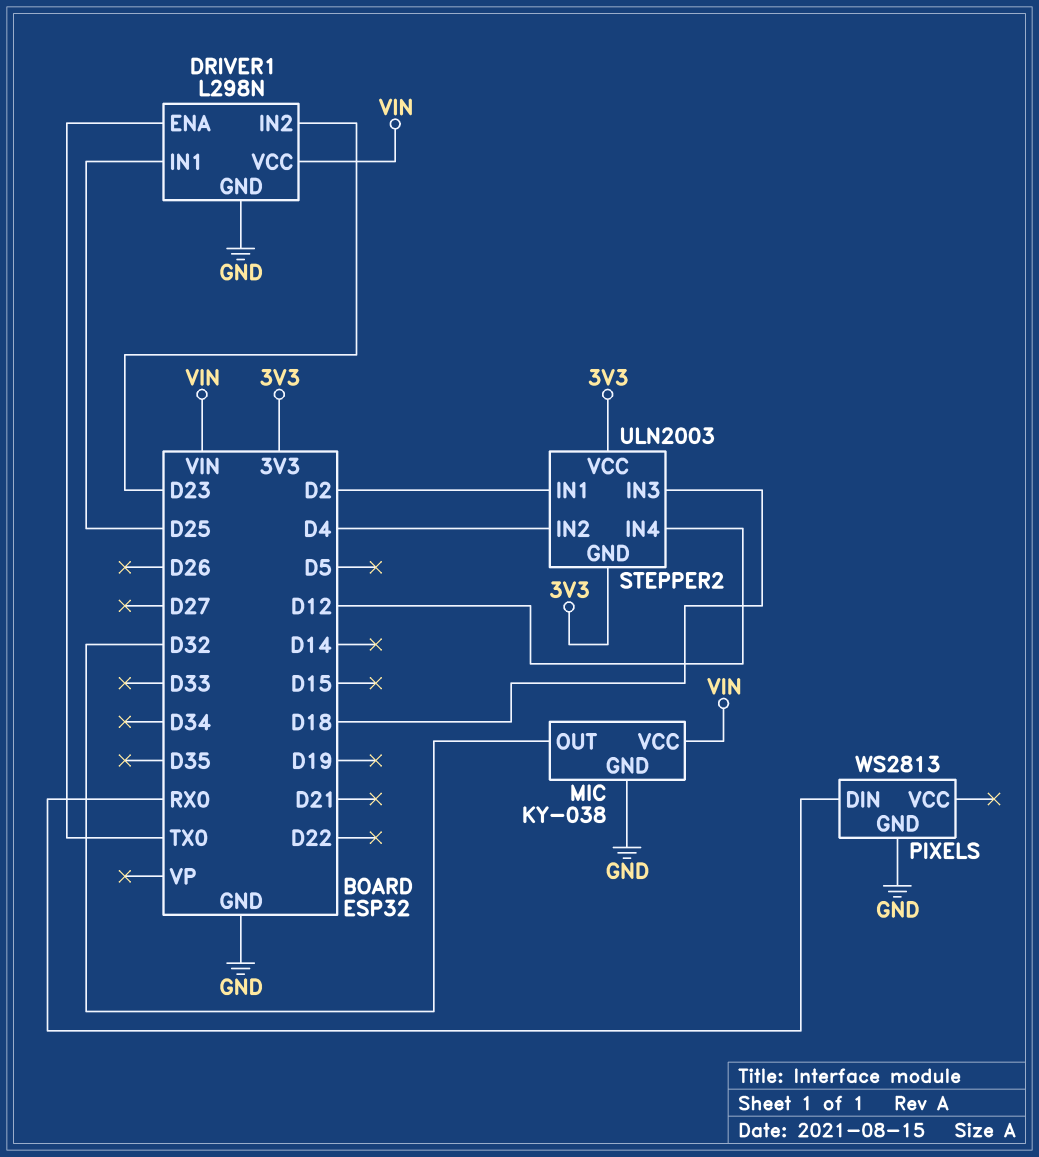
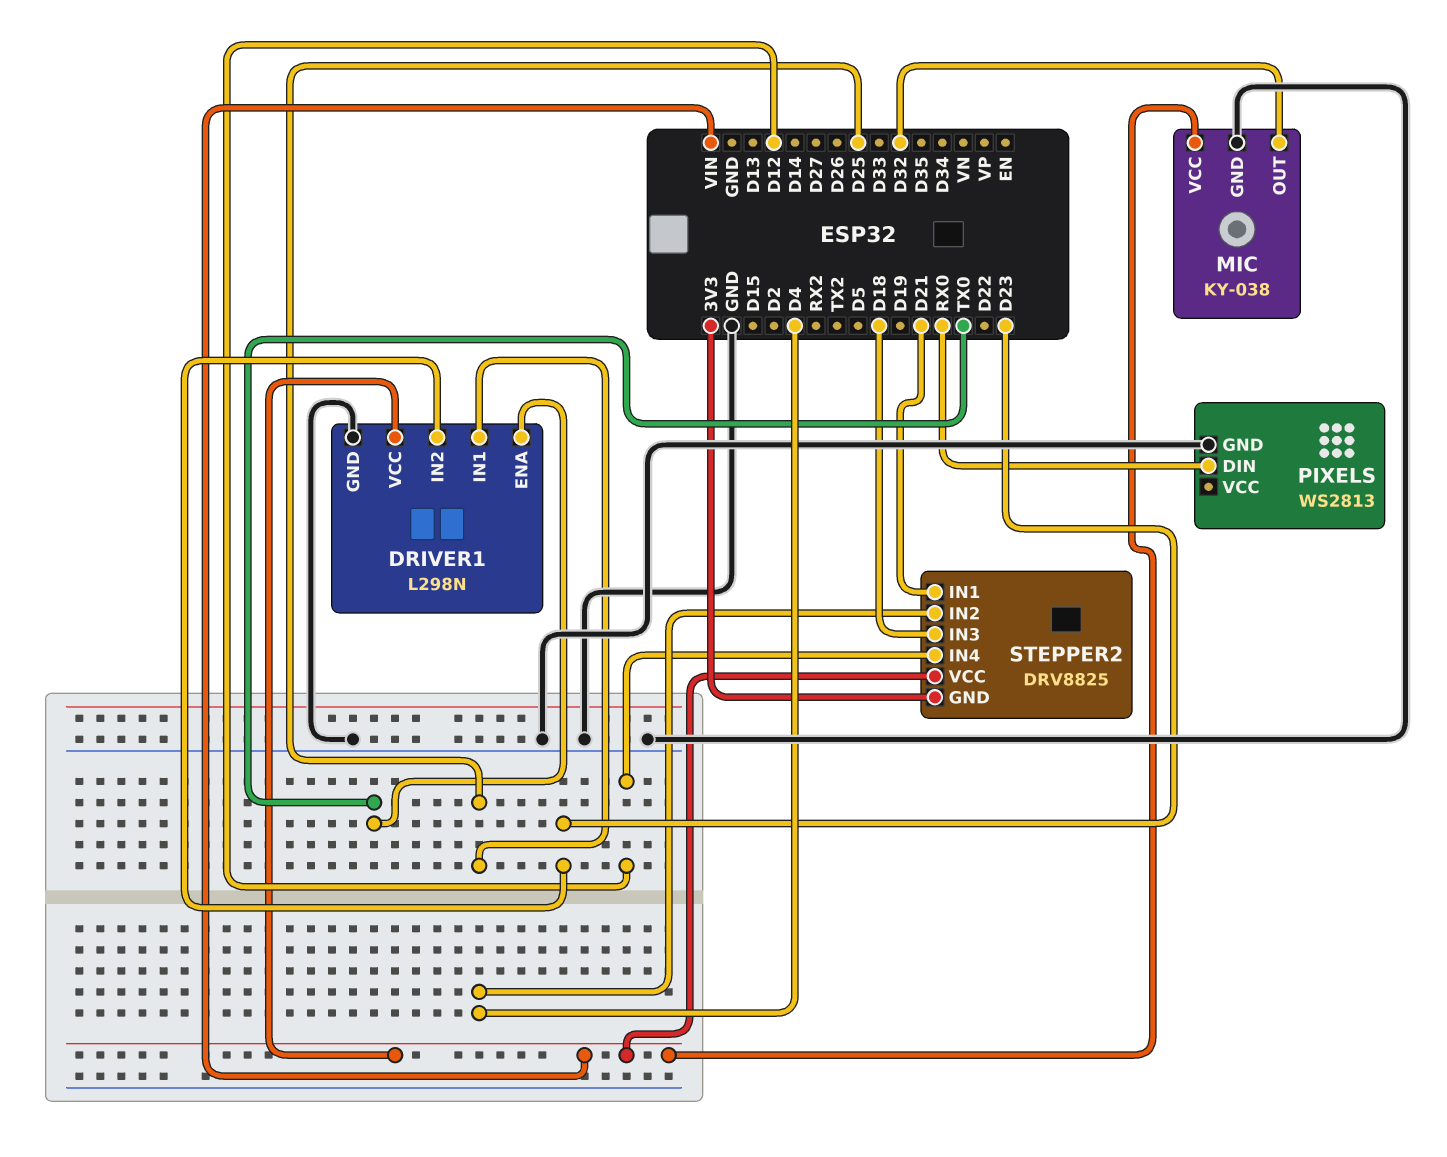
STEPPER2: ULN2003 -> DRV8825
STEPPER2 pin IN1: D2 -> D21
STEPPER2 pin VCC: 3V3 -> VIN

